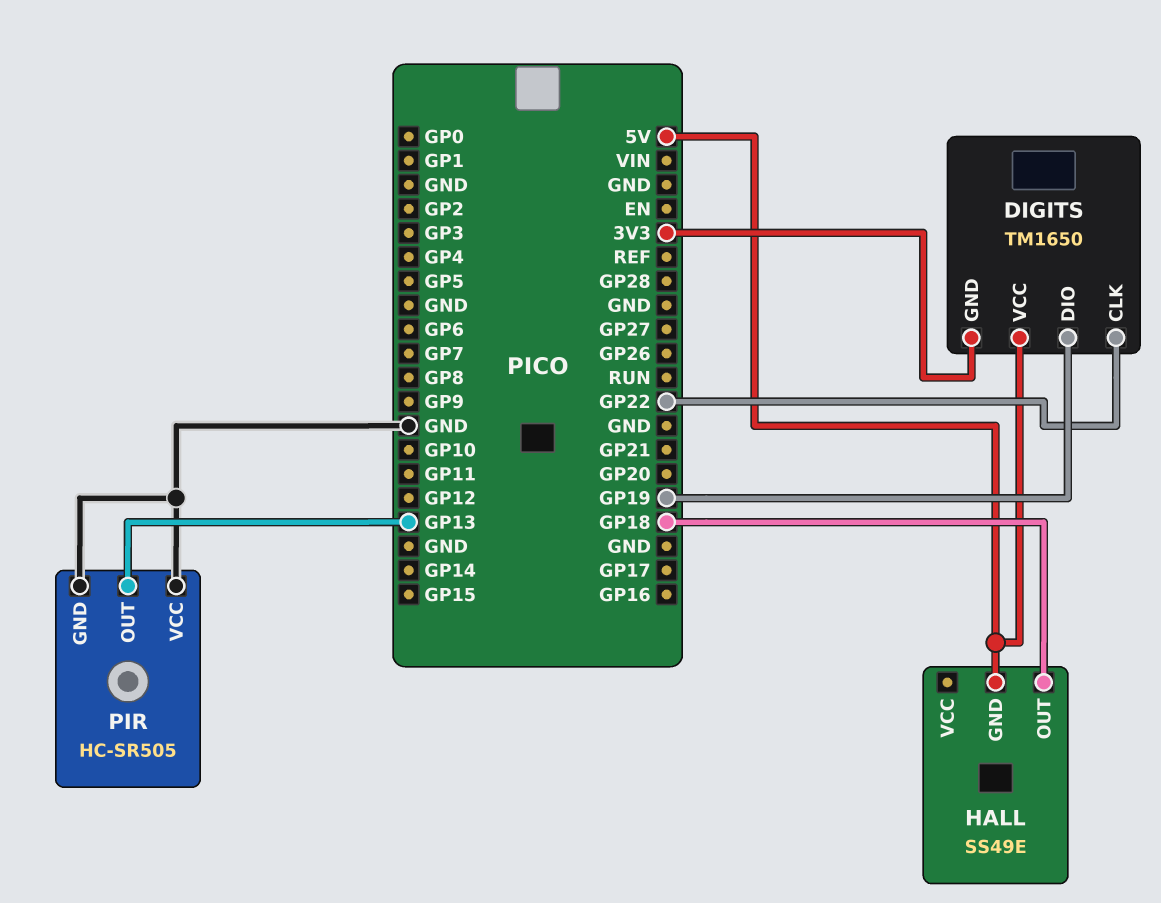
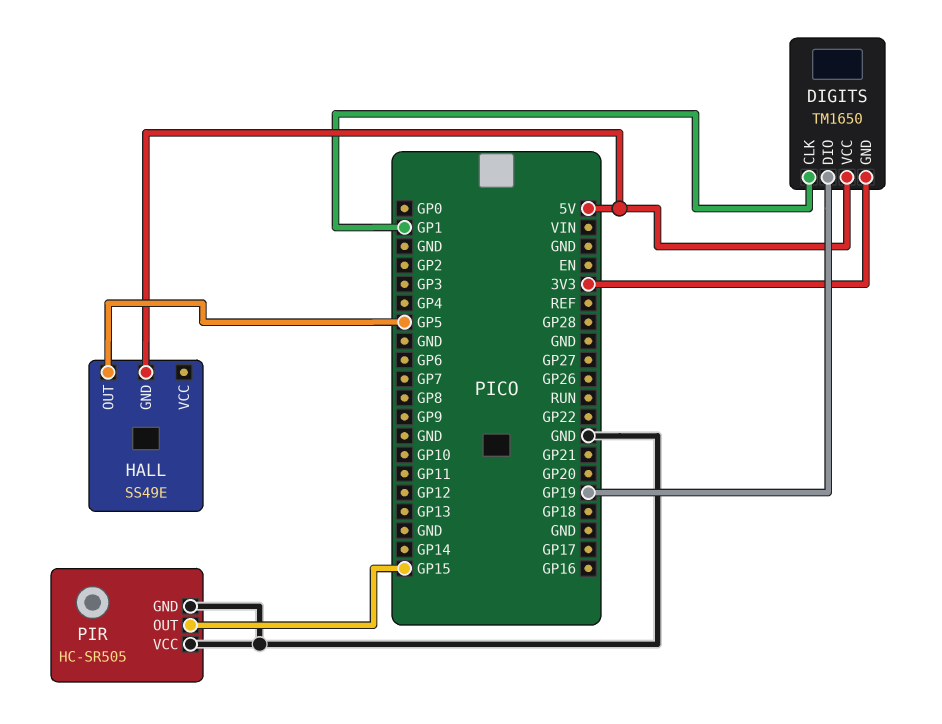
DIGITS pin CLK: GP22 -> GP1
HALL pin OUT: GP18 -> GP5
PIR pin OUT: GP13 -> GP15

